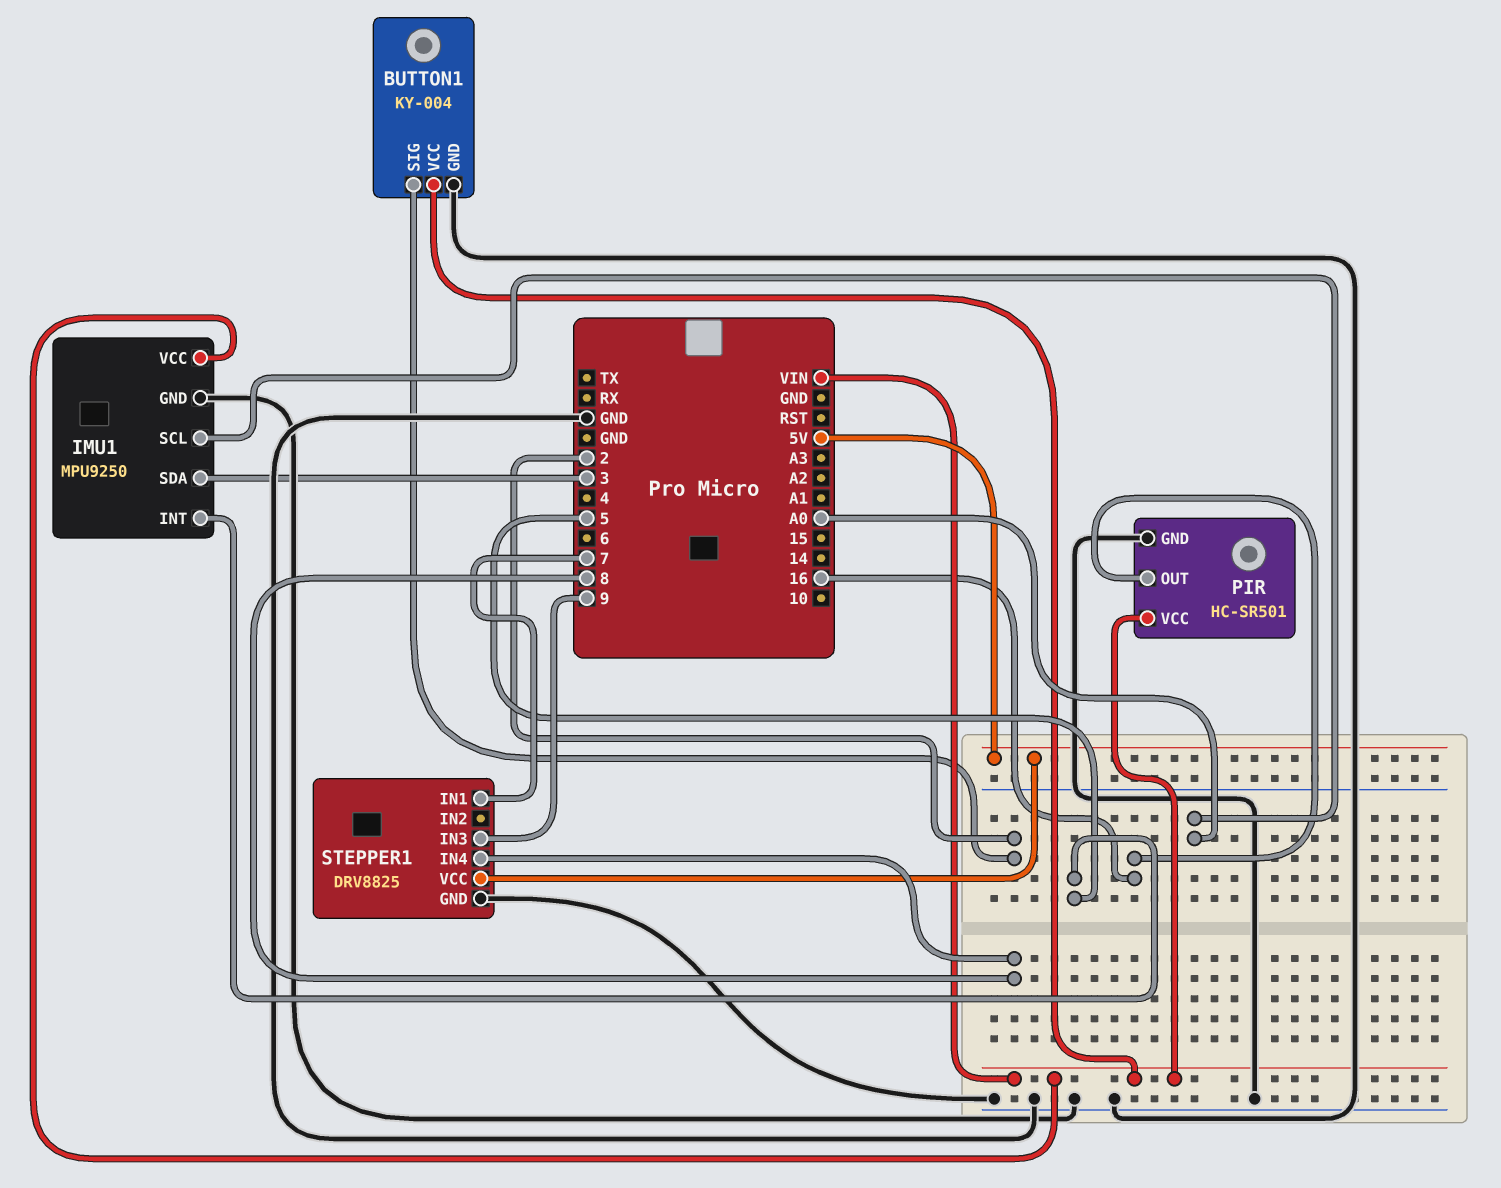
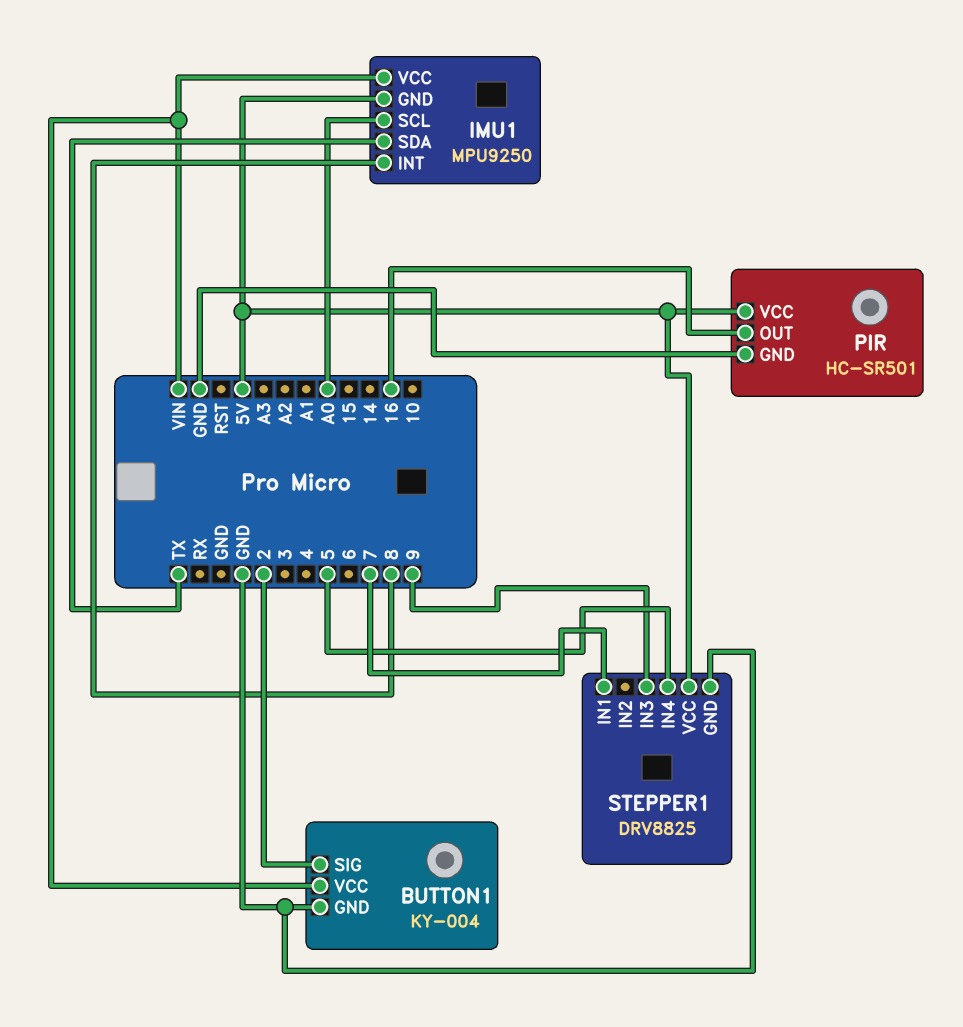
IMU1 pin GND: GND -> 5V
IMU1 pin INT: 5 -> 8
IMU1 pin SDA: 3 -> TX
PIR pin VCC: VIN -> 5V
STEPPER1 pin IN4: 8 -> 5

